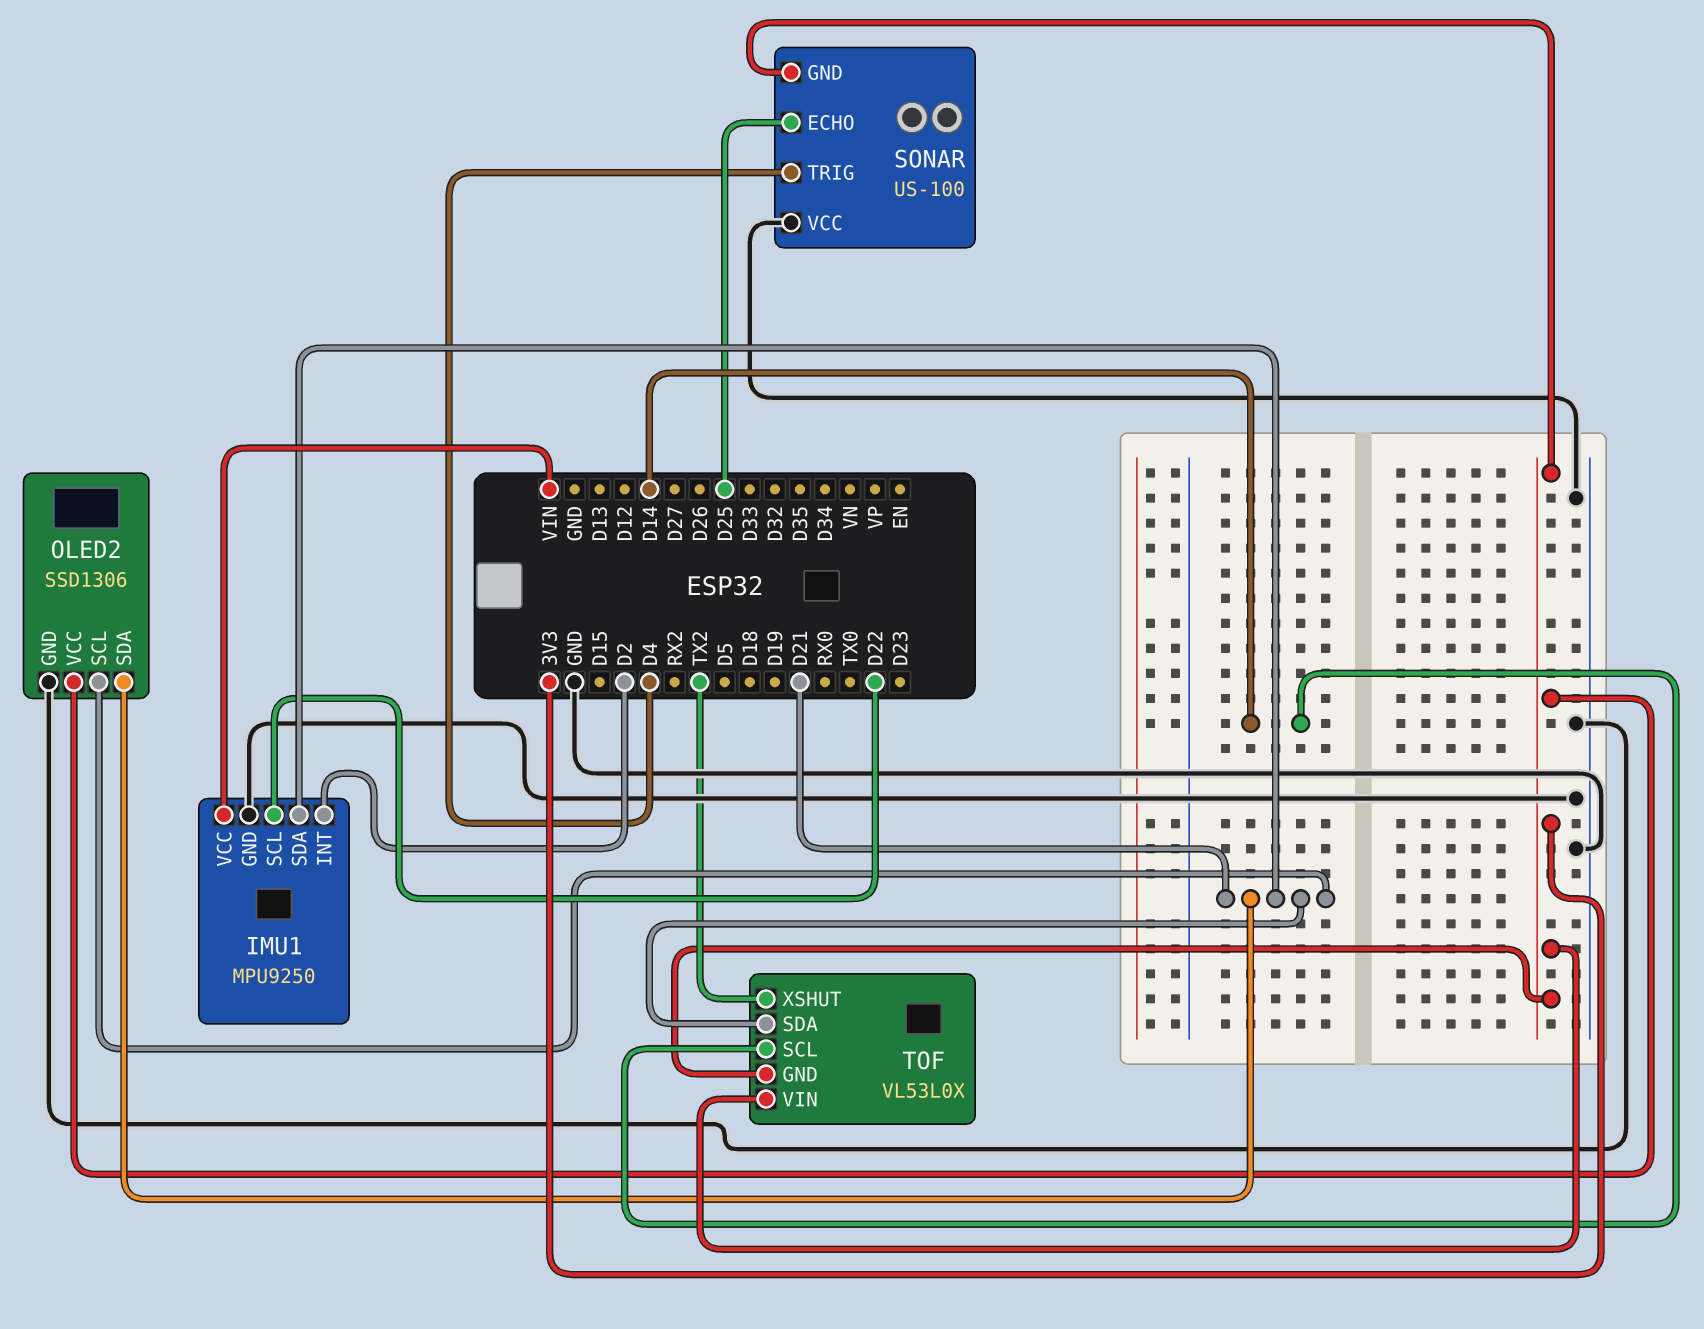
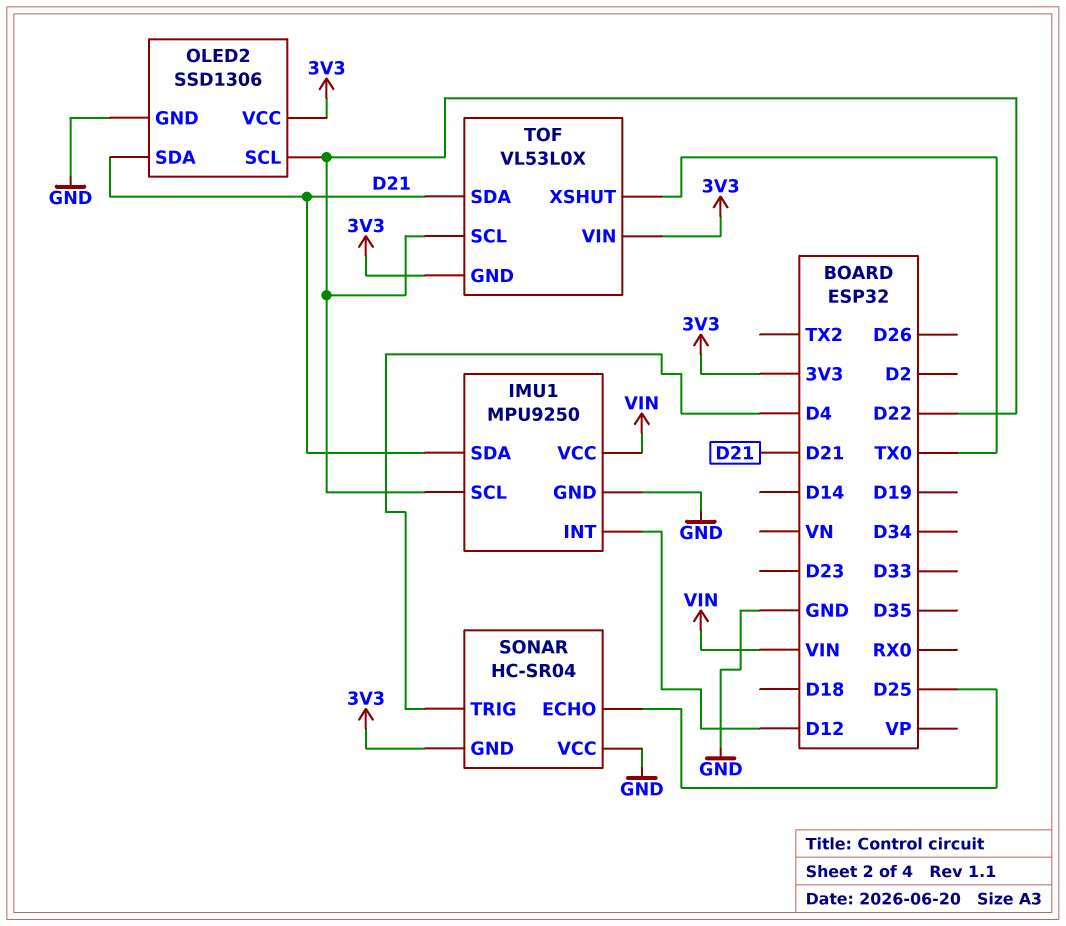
IMU1 pin INT: D2 -> D12
OLED2 pin SCL: D21 -> D22
SONAR: US-100 -> HC-SR04
TOF pin SCL: D14 -> D22
TOF pin XSHUT: TX2 -> TX0

